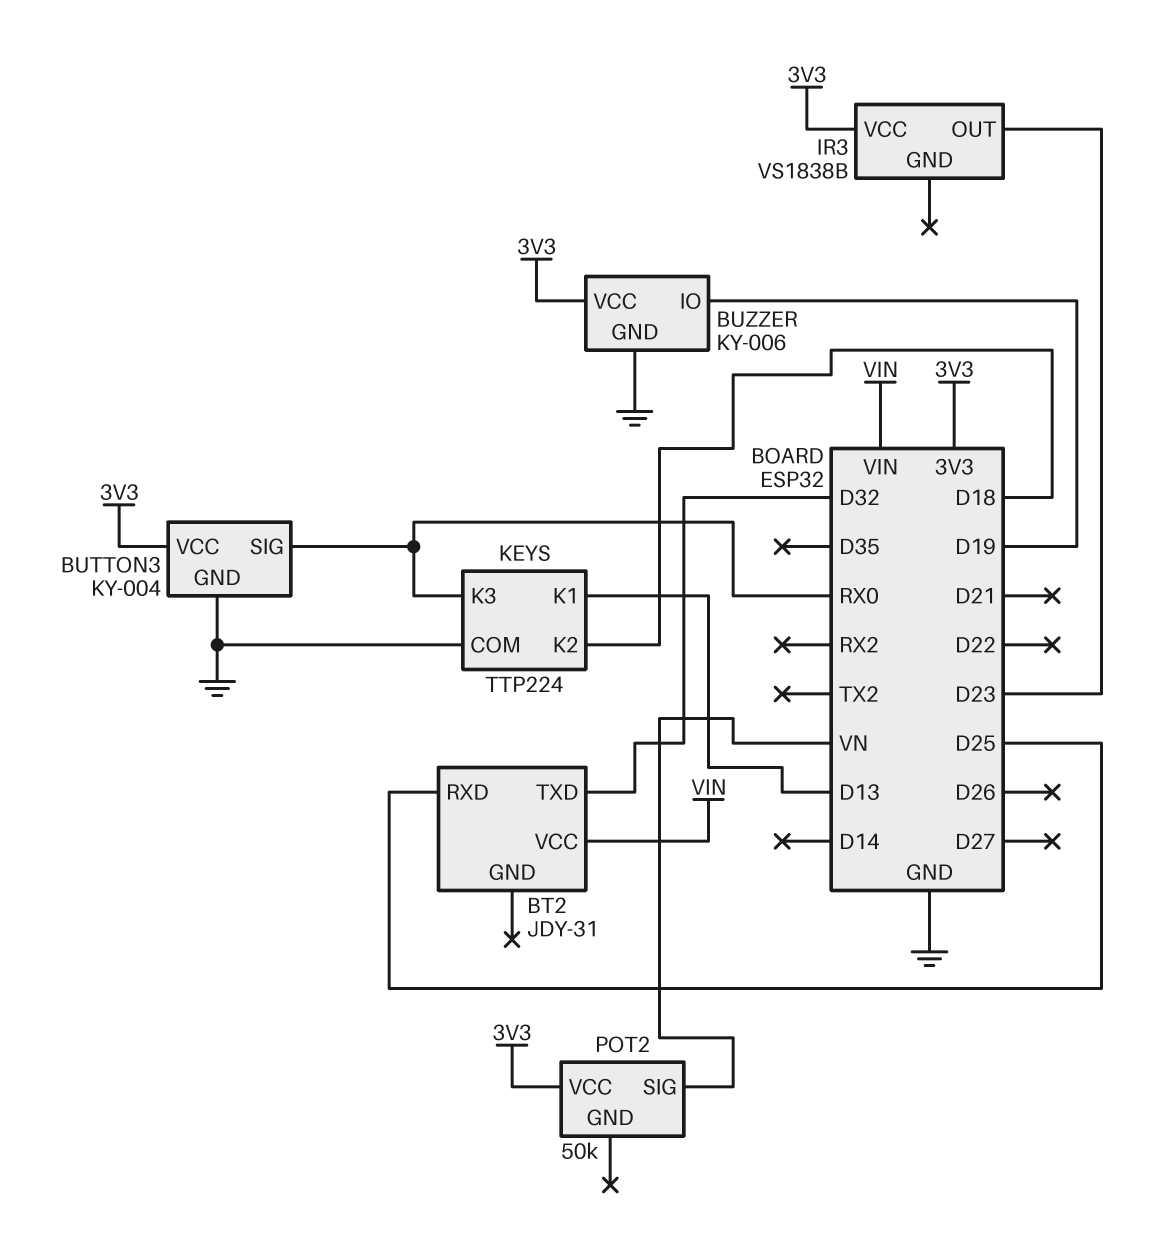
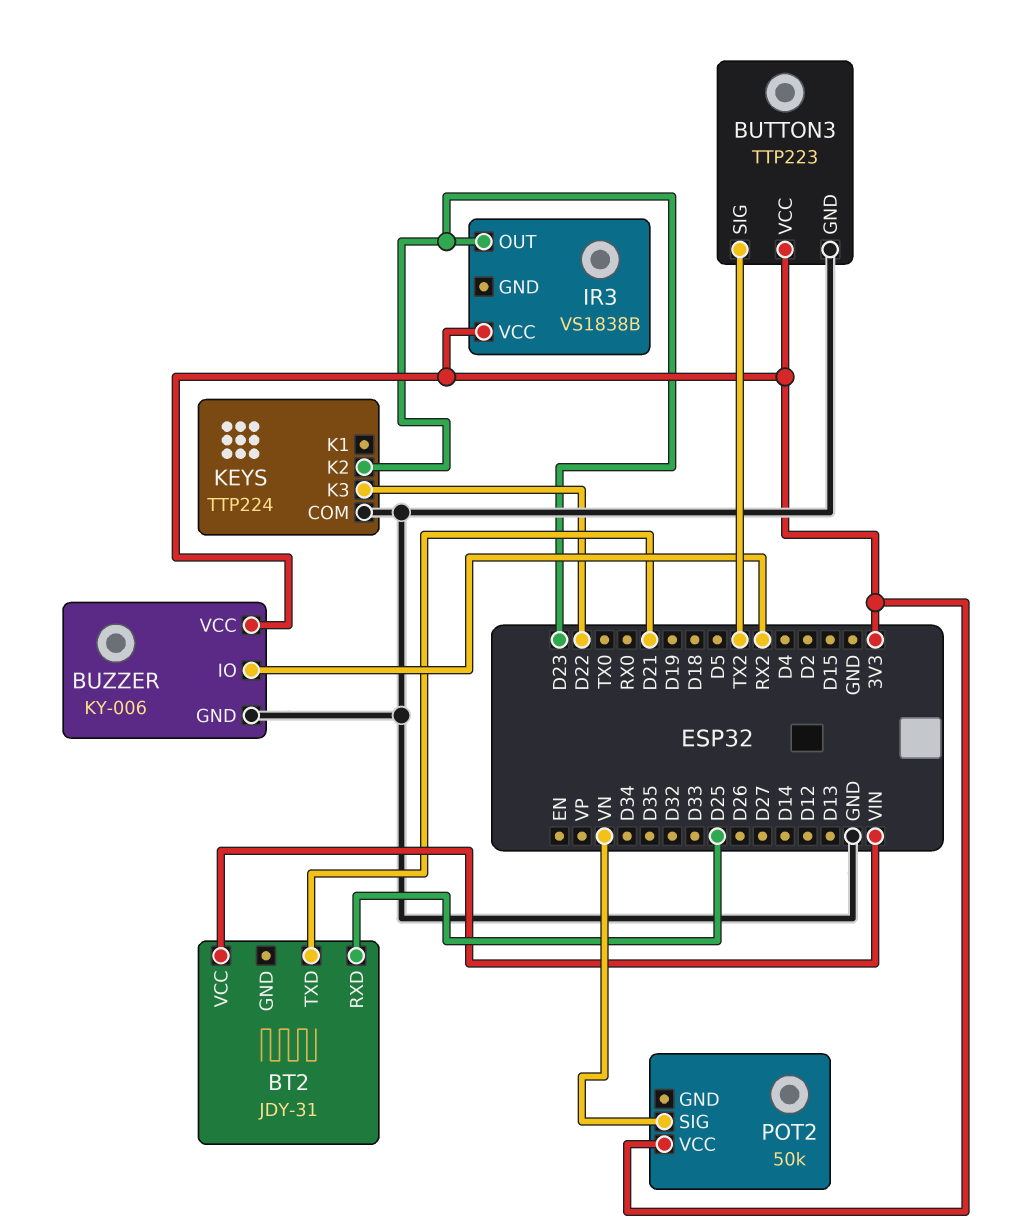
BT2 pin TXD: D32 -> D21
BUTTON3: KY-004 -> TTP223
BUTTON3 pin SIG: RX0 -> TX2
BUZZER pin IO: D19 -> RX2
KEYS pin K1: D13 -> none
KEYS pin K2: D18 -> D23
KEYS pin K3: RX0 -> D22

